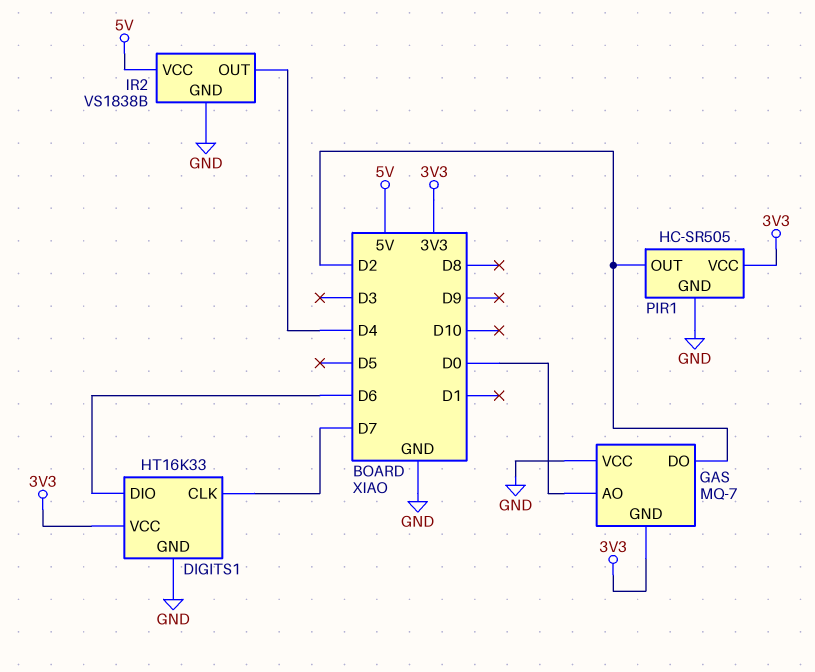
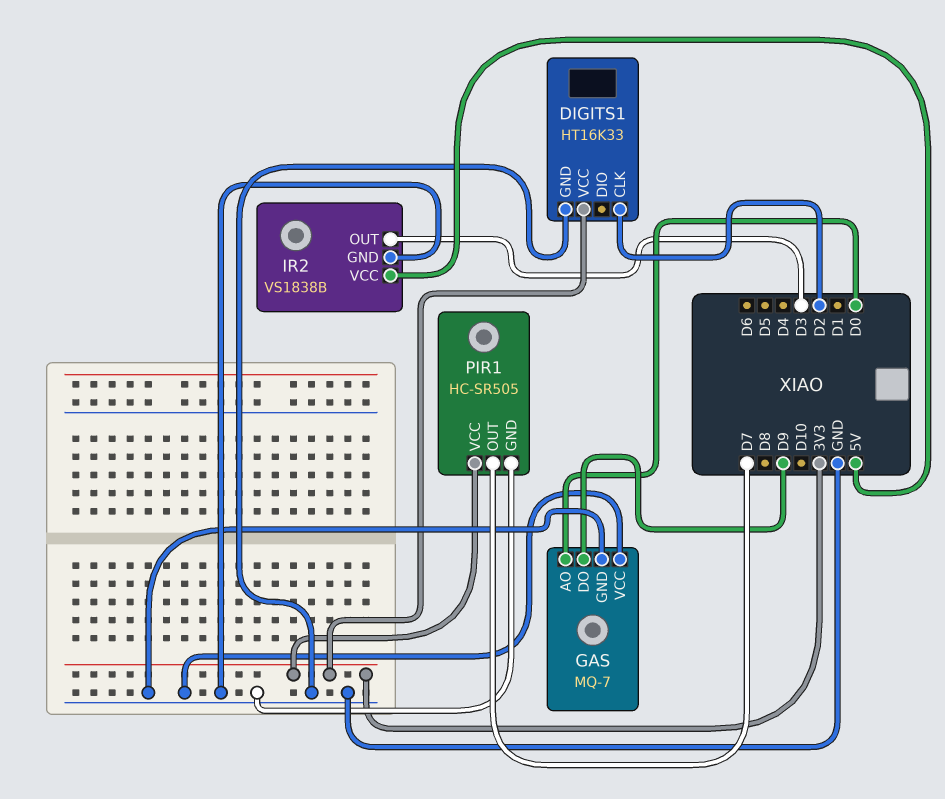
DIGITS1 pin CLK: D7 -> D2
DIGITS1 pin DIO: D6 -> none
GAS pin DO: D2 -> D9
GAS pin GND: 3V3 -> GND
IR2 pin OUT: D4 -> D3
PIR1 pin OUT: D2 -> D7

